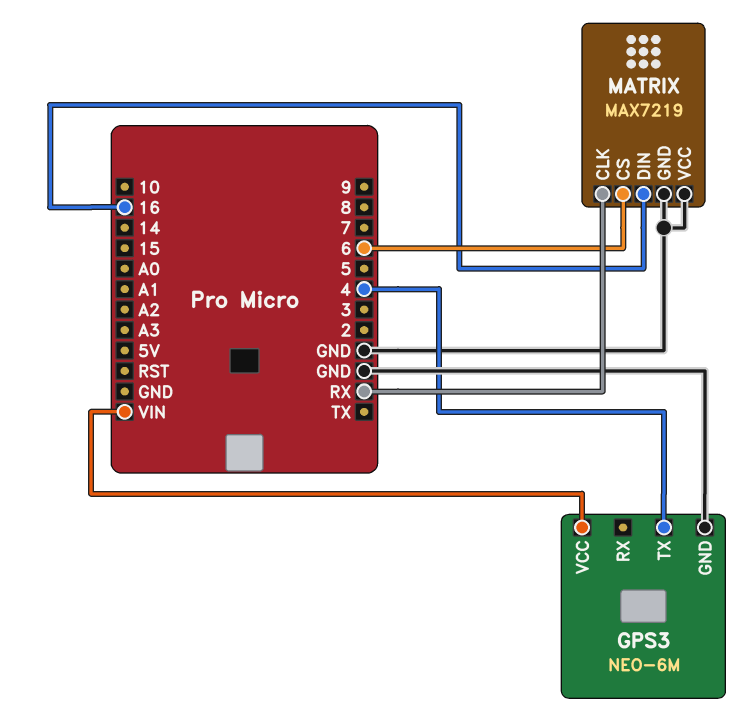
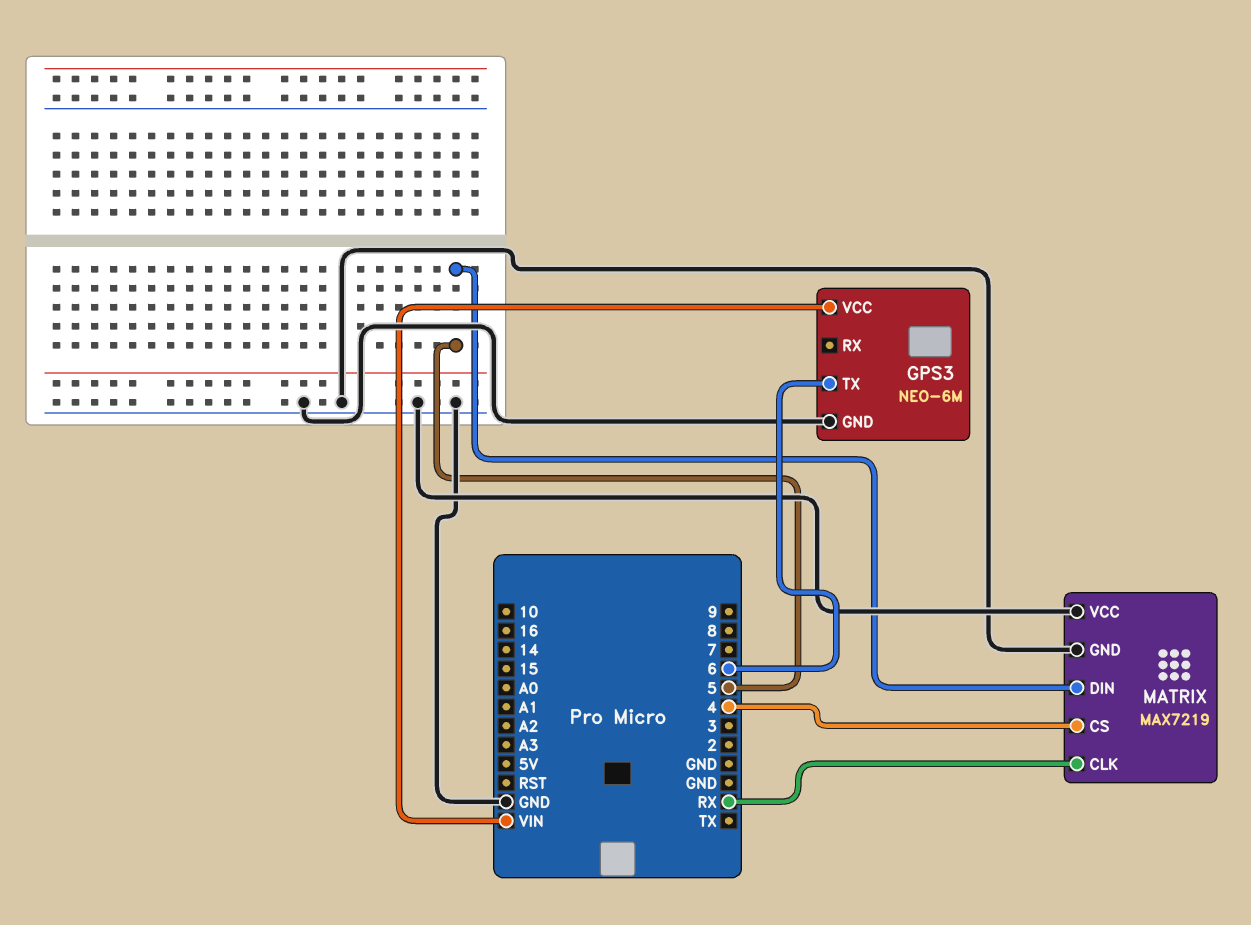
GPS3 pin TX: 4 -> 6
MATRIX pin CS: 6 -> 4
MATRIX pin DIN: 16 -> 5

